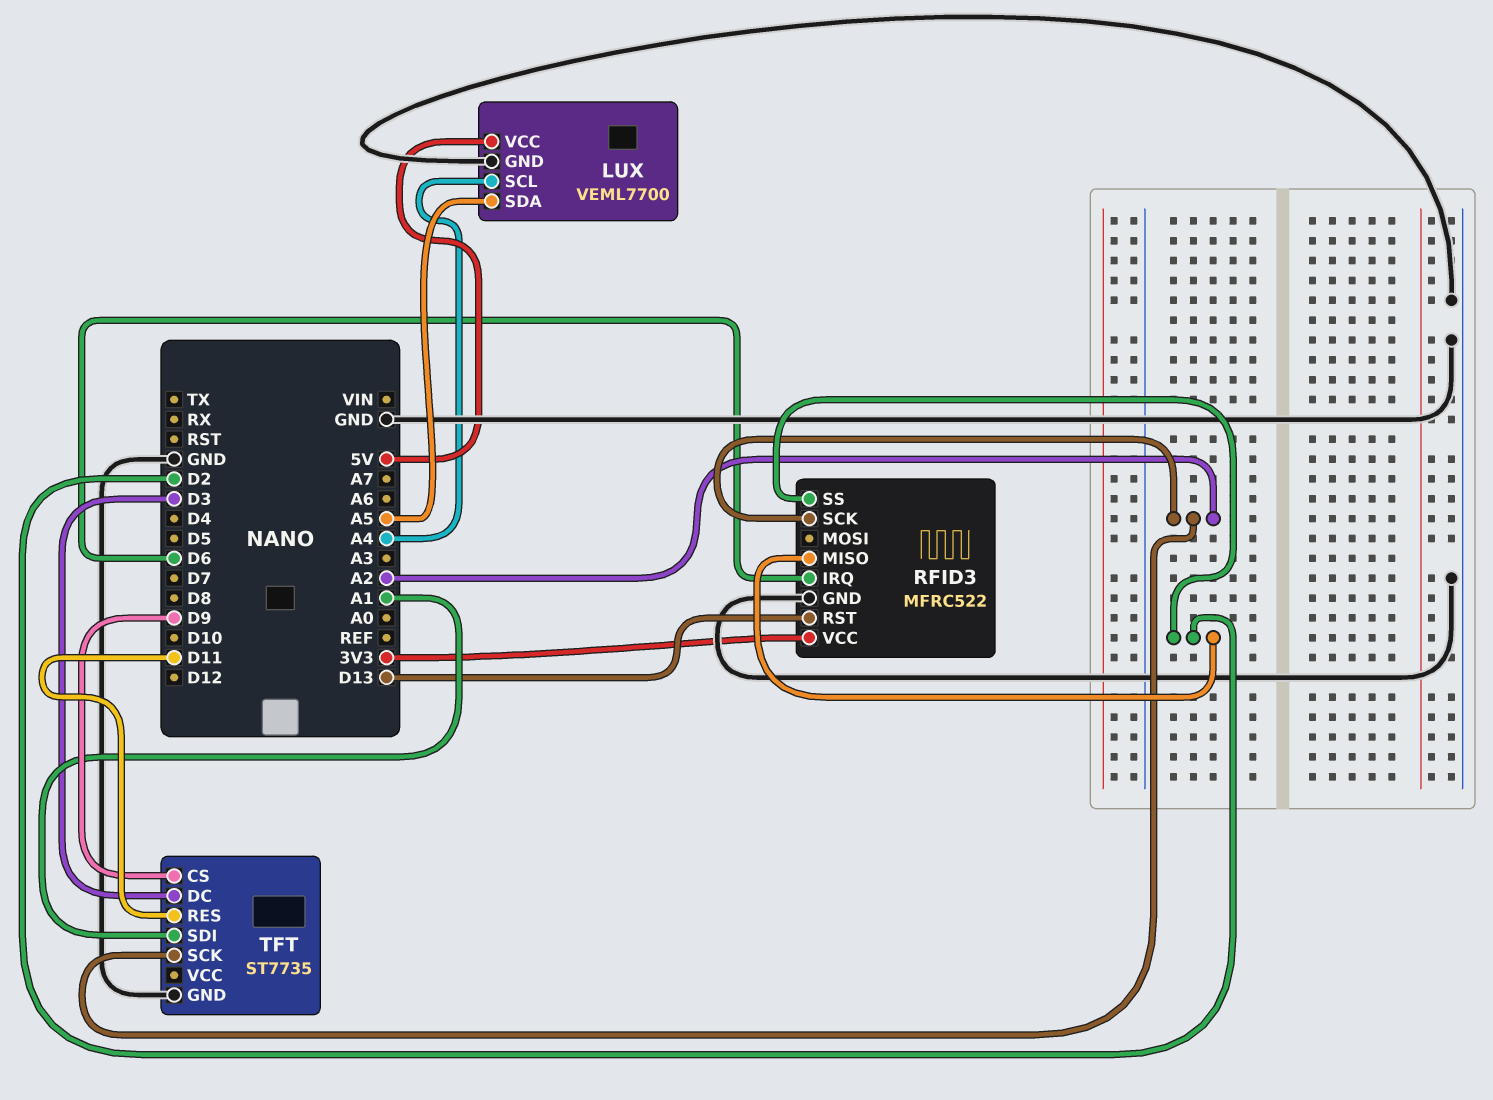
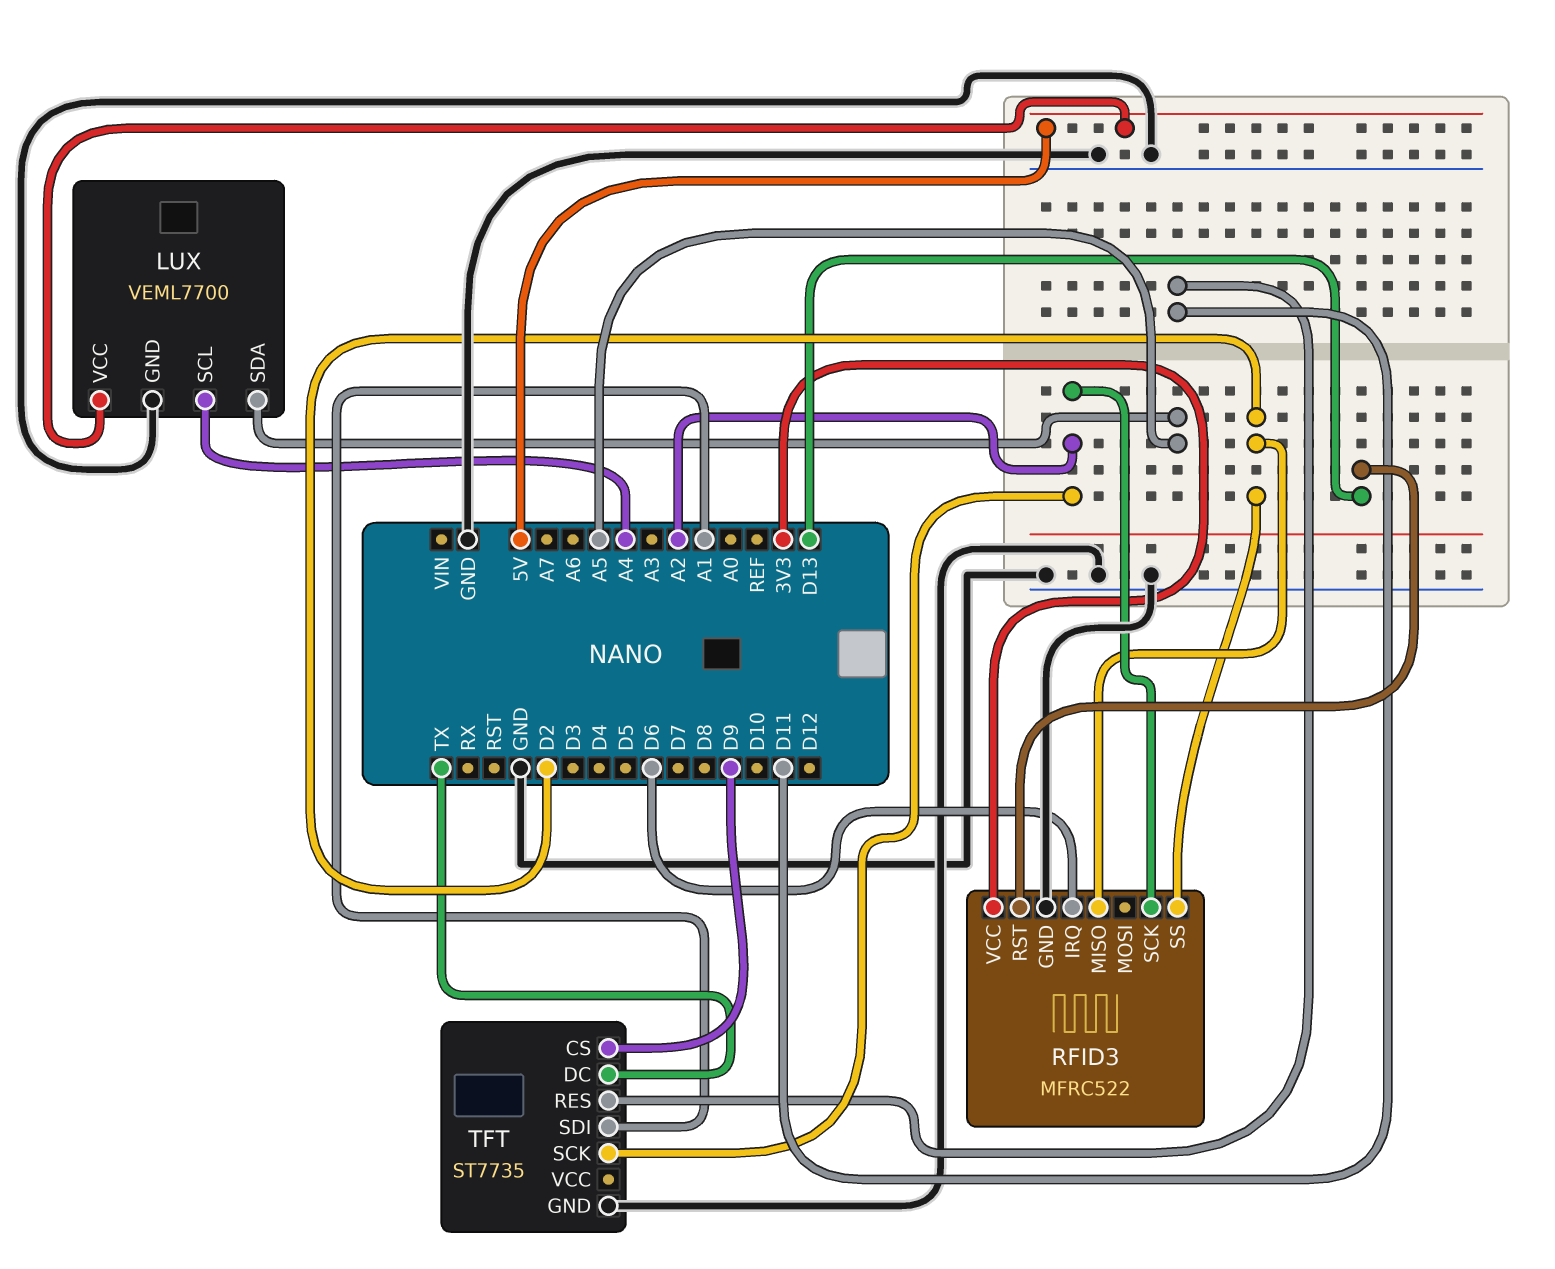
TFT pin DC: D3 -> TX

